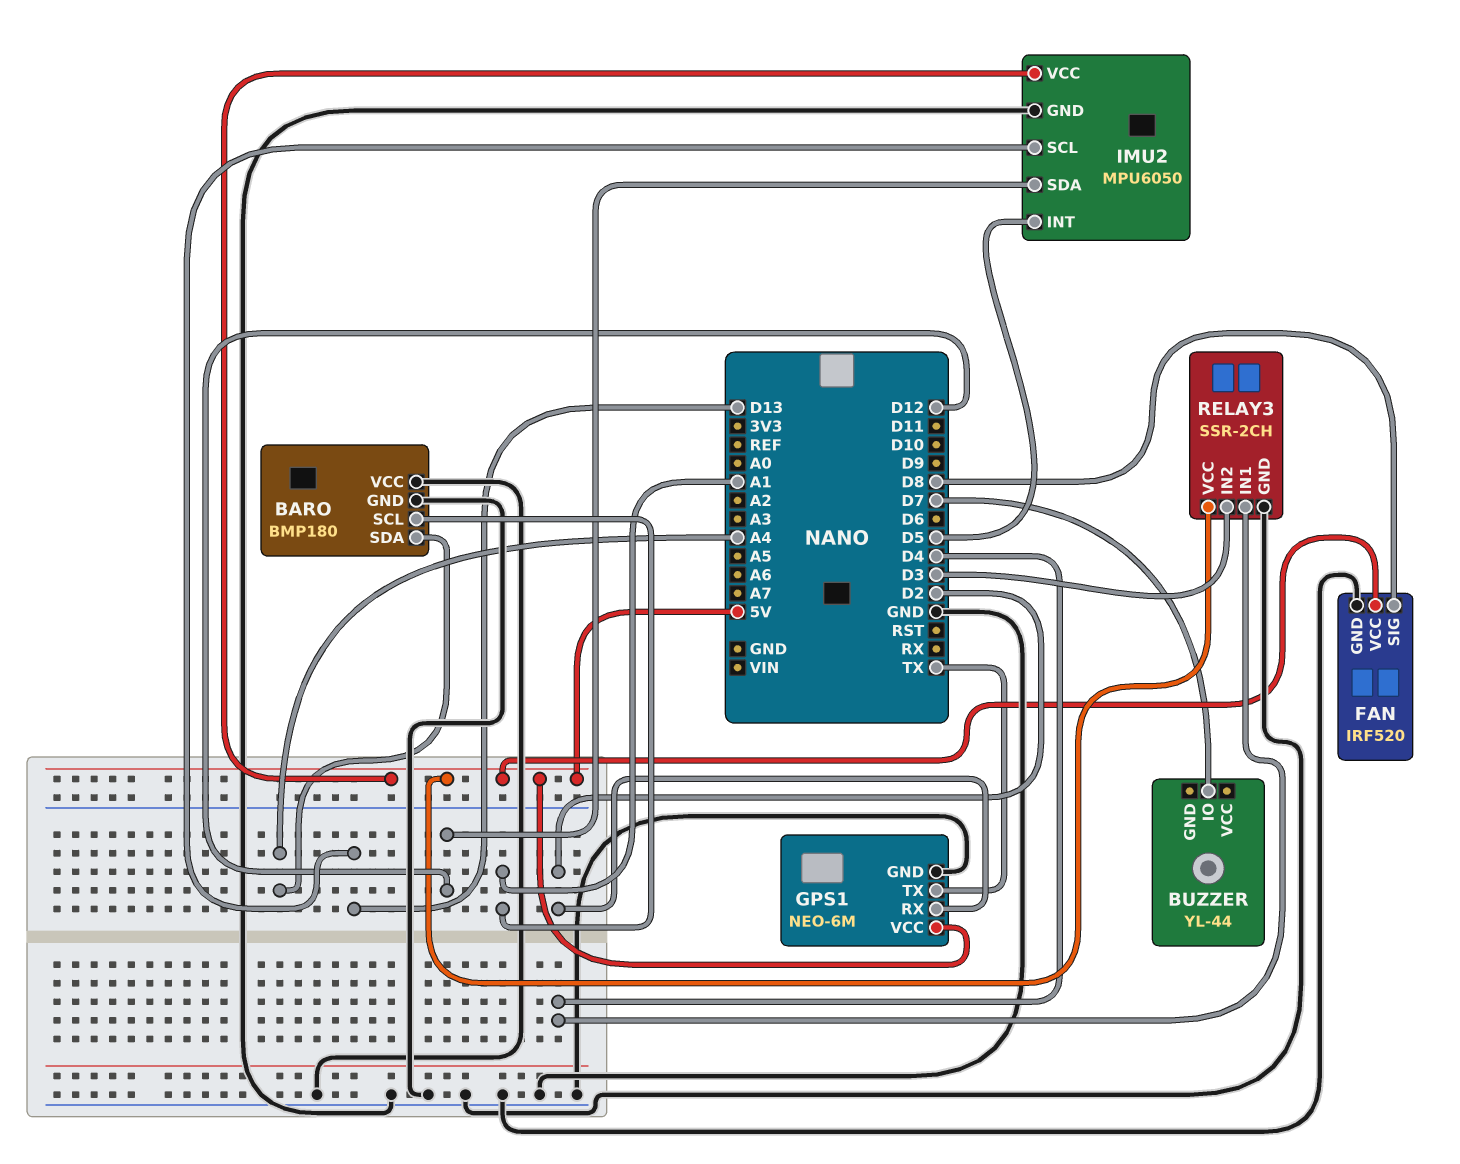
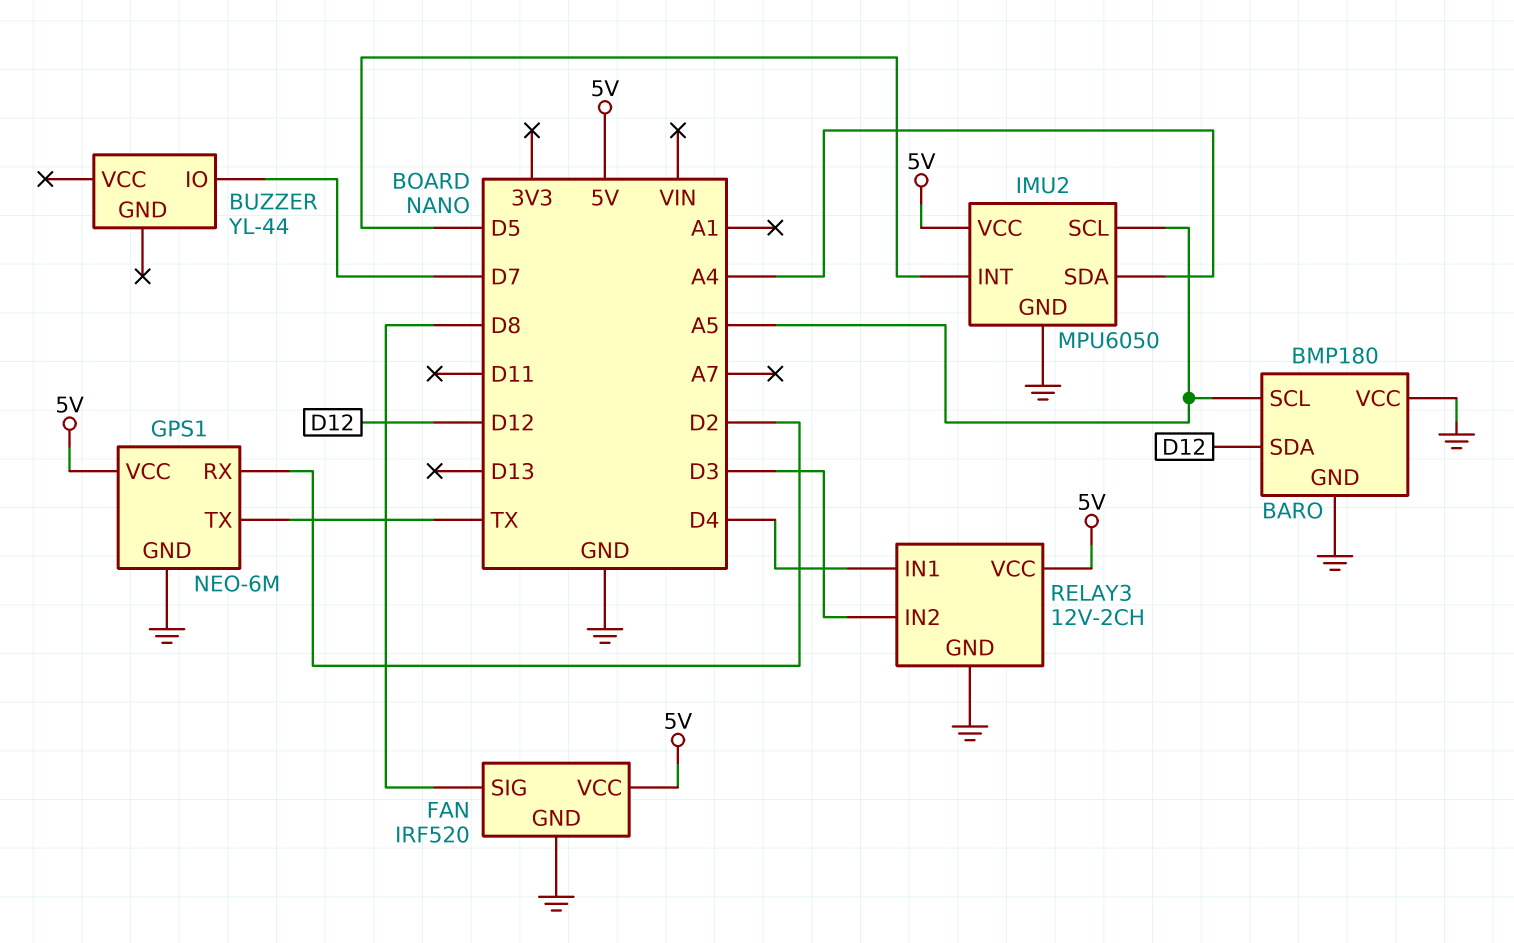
BARO pin SCL: A1 -> A5
BARO pin SDA: A4 -> D12
IMU2 pin SCL: D13 -> A5
IMU2 pin SDA: D12 -> A4
RELAY3: SSR-2CH -> 12V-2CH

